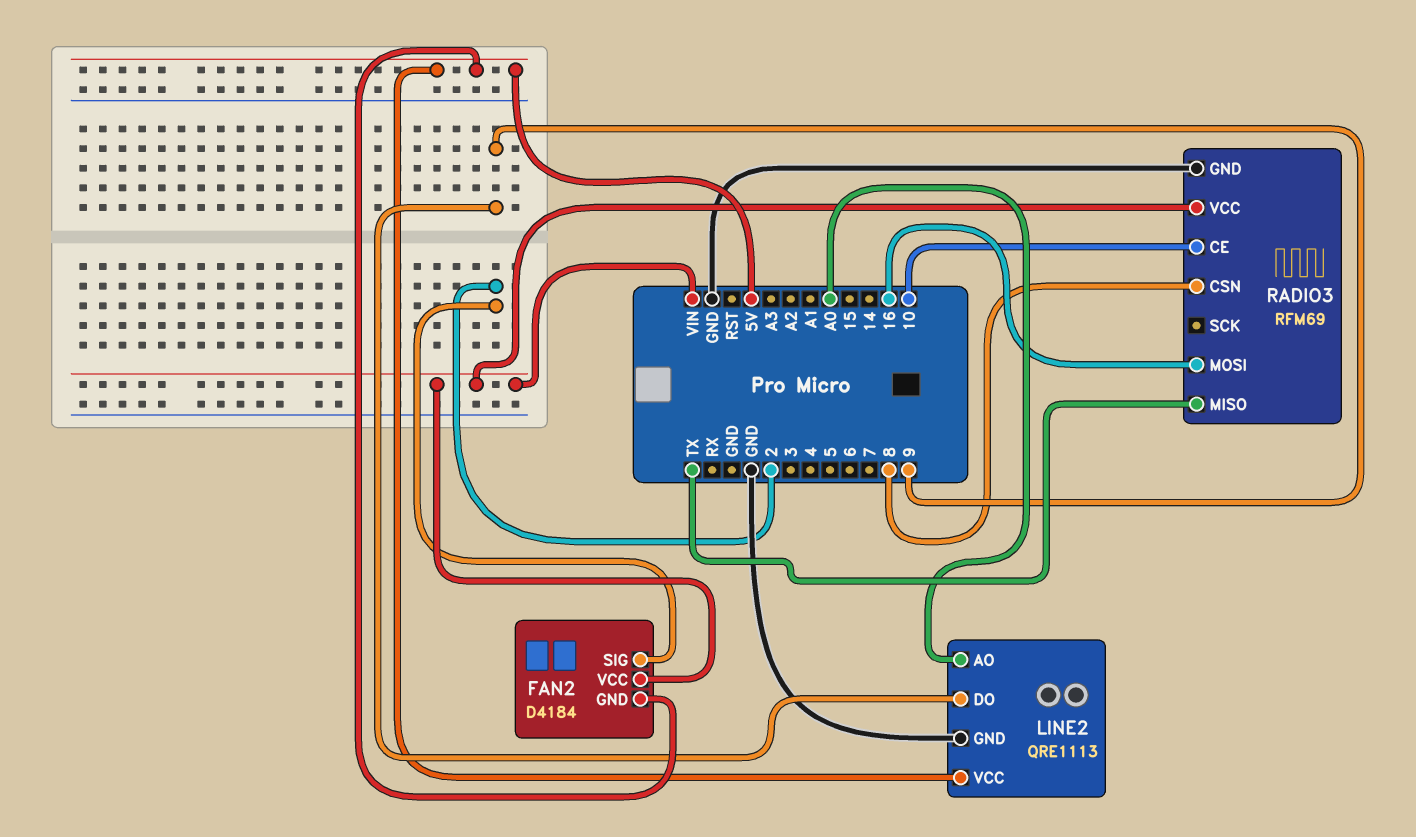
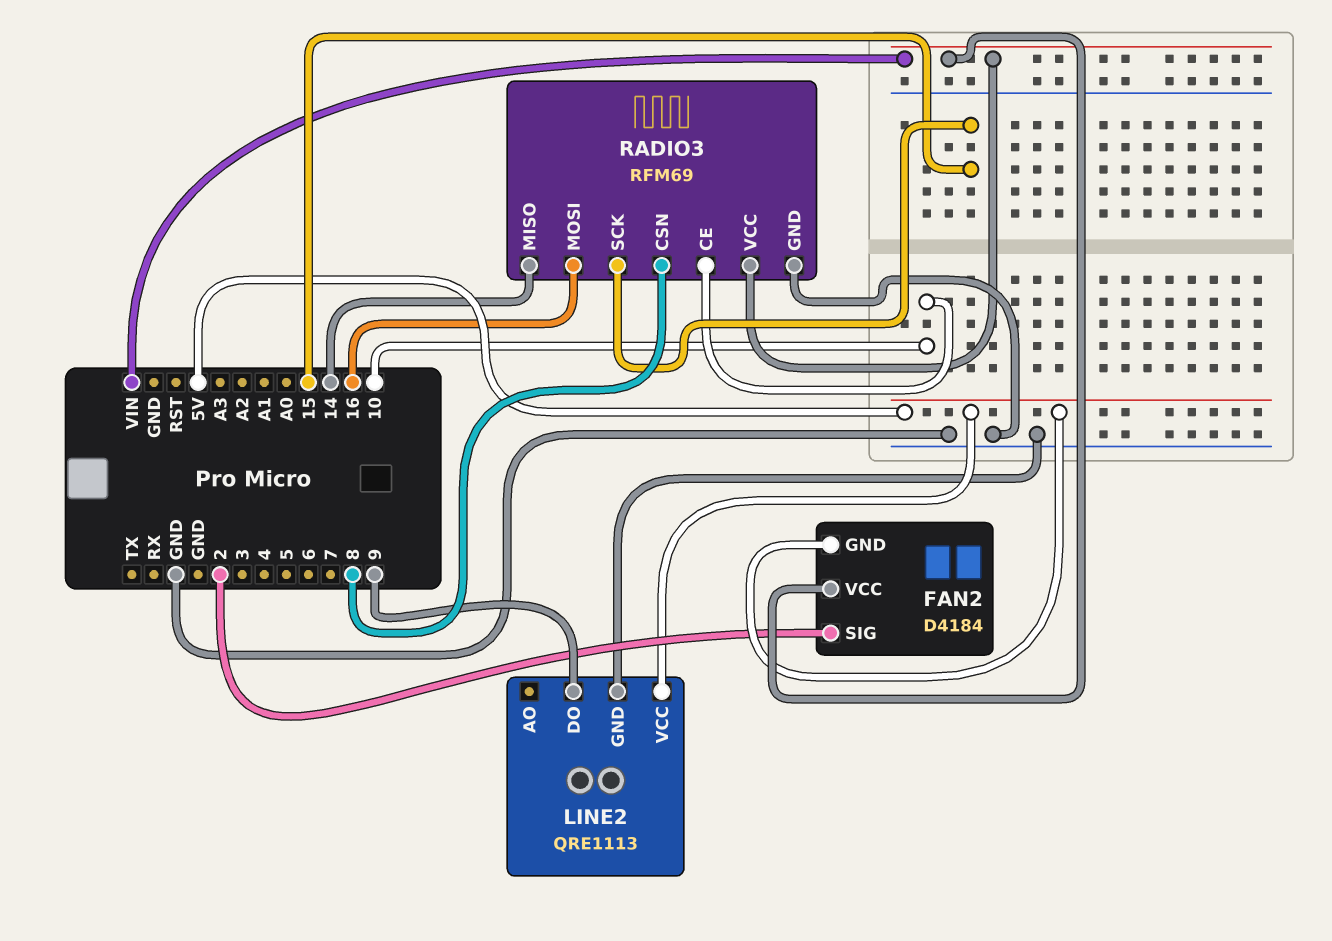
LINE2 pin AO: A0 -> none
RADIO3 pin MISO: TX -> 14
RADIO3 pin SCK: none -> 15

